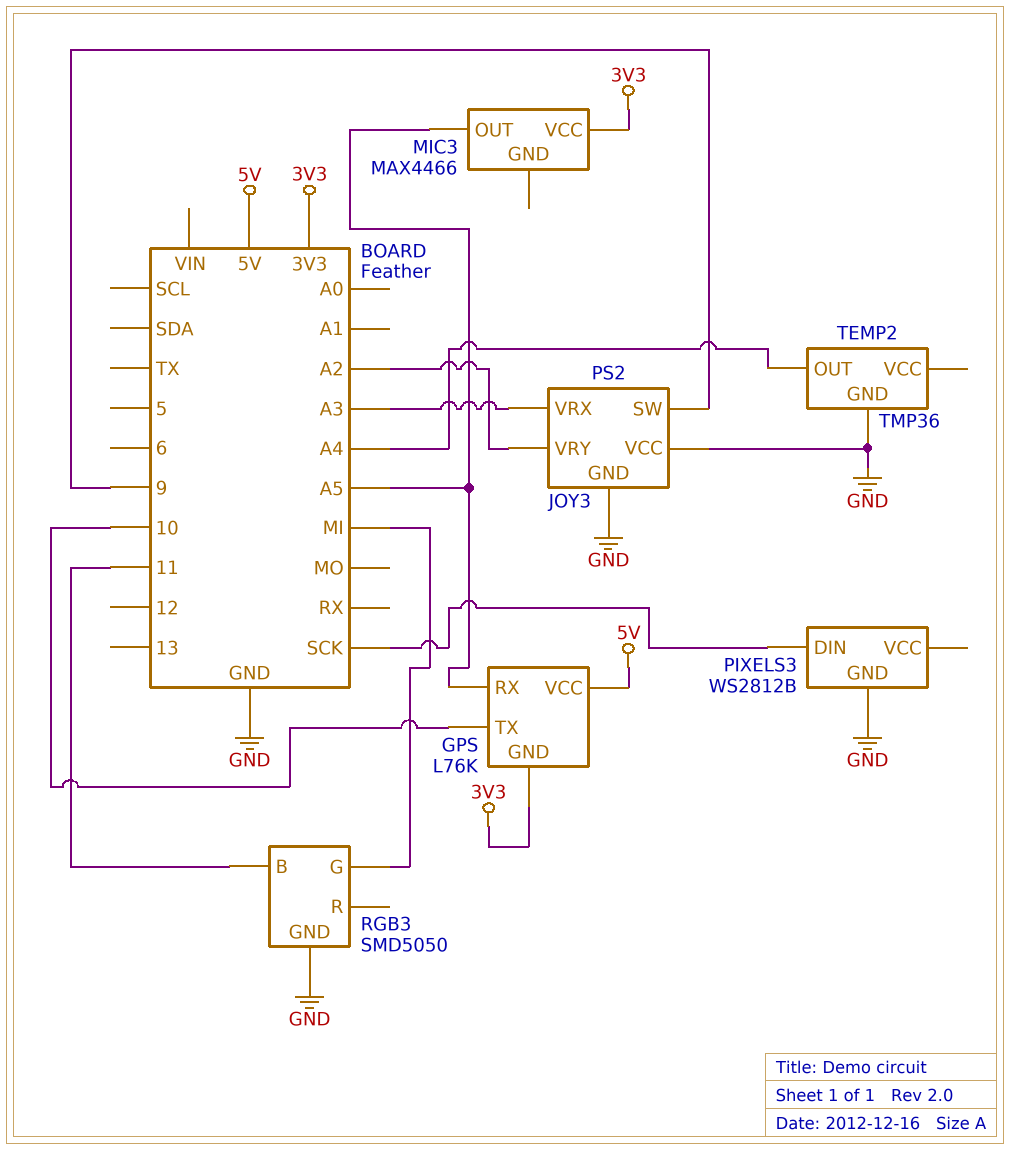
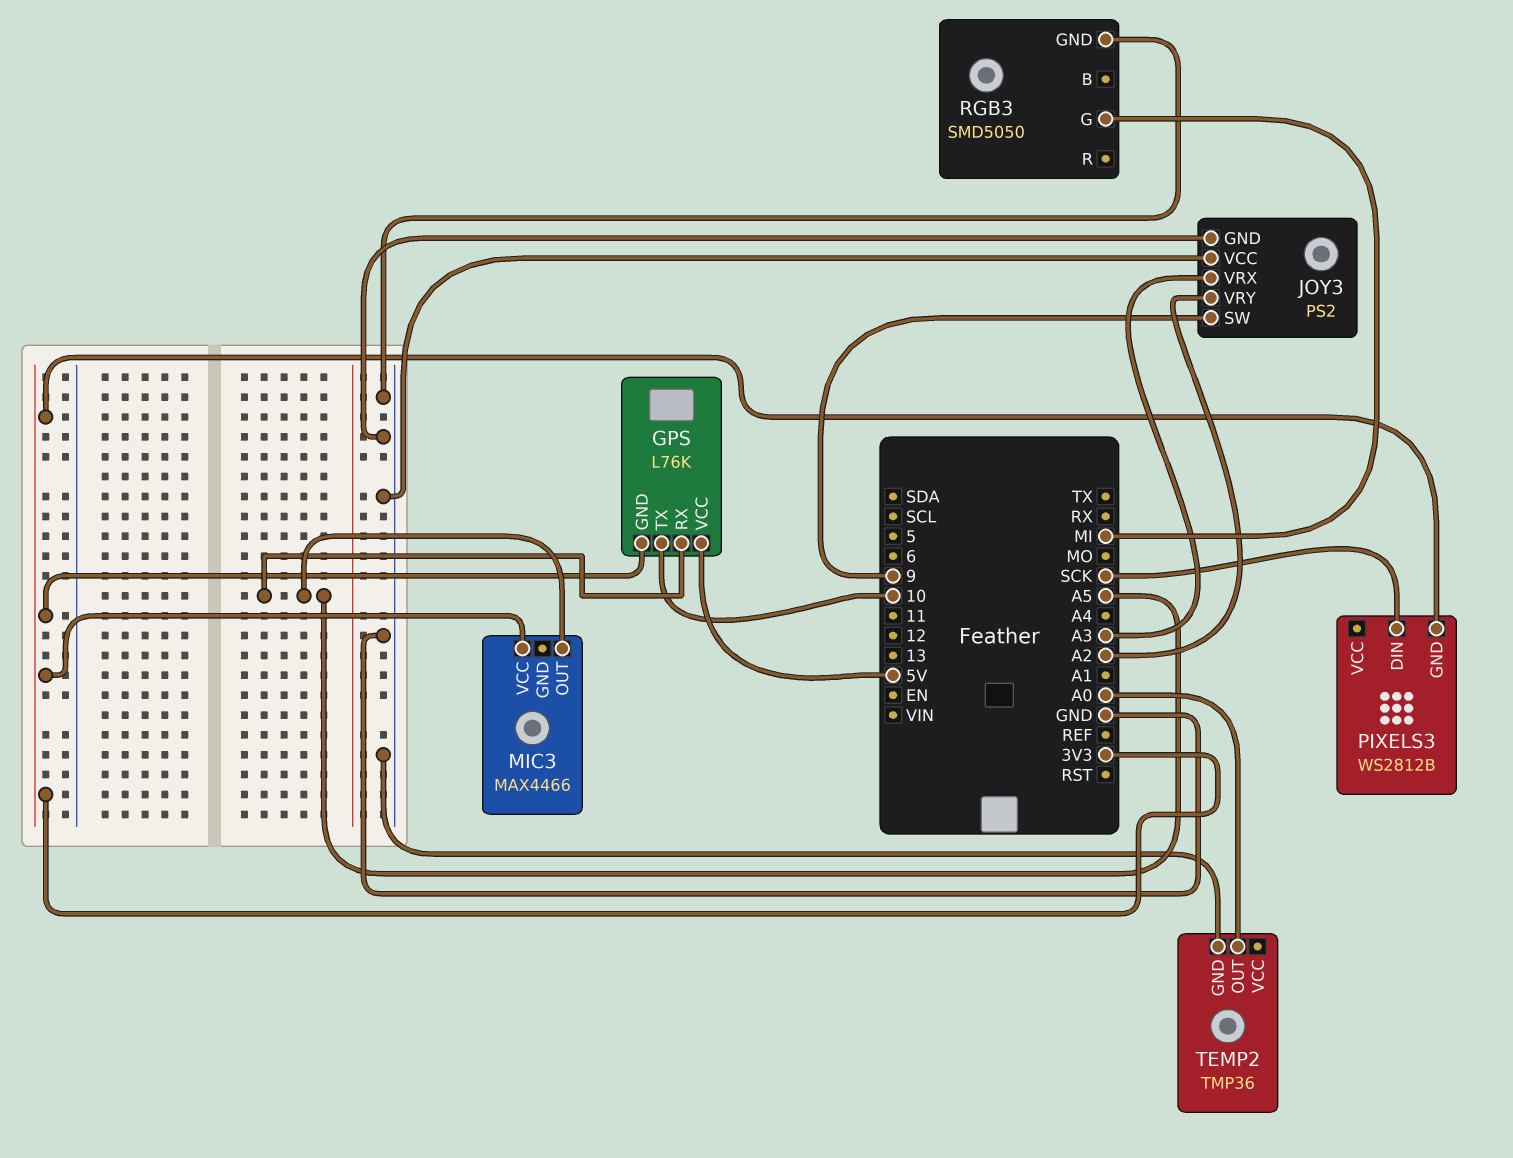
PIXELS3 pin GND: GND -> 3V3
RGB3 pin B: 11 -> none
TEMP2 pin OUT: A4 -> A0

